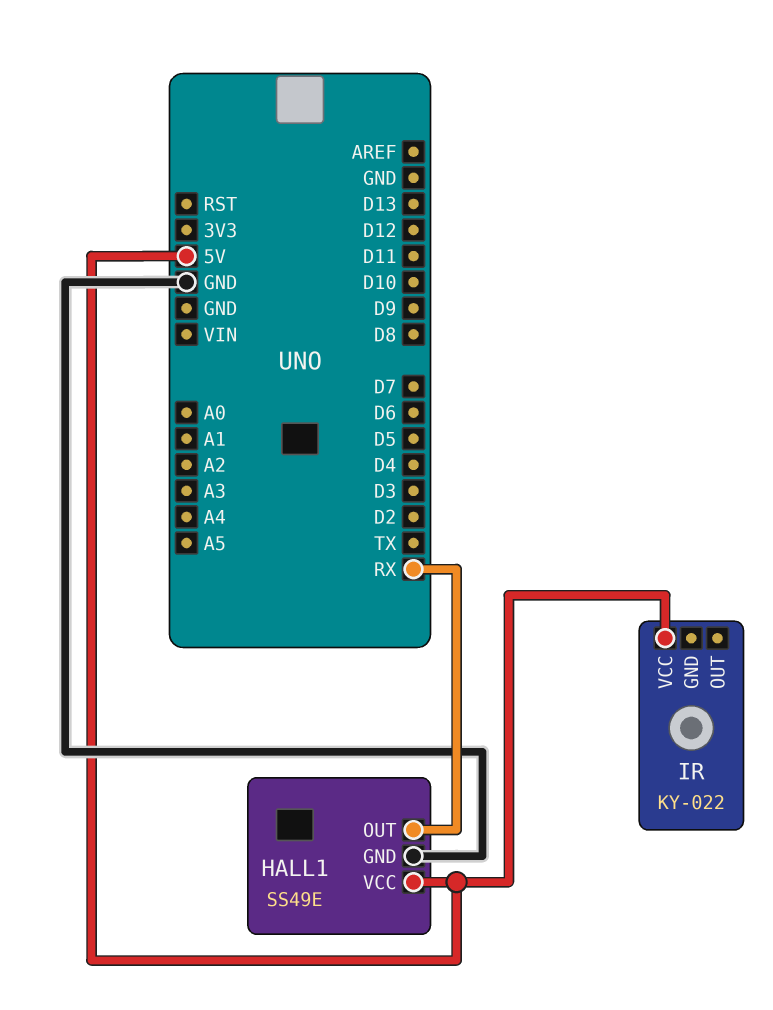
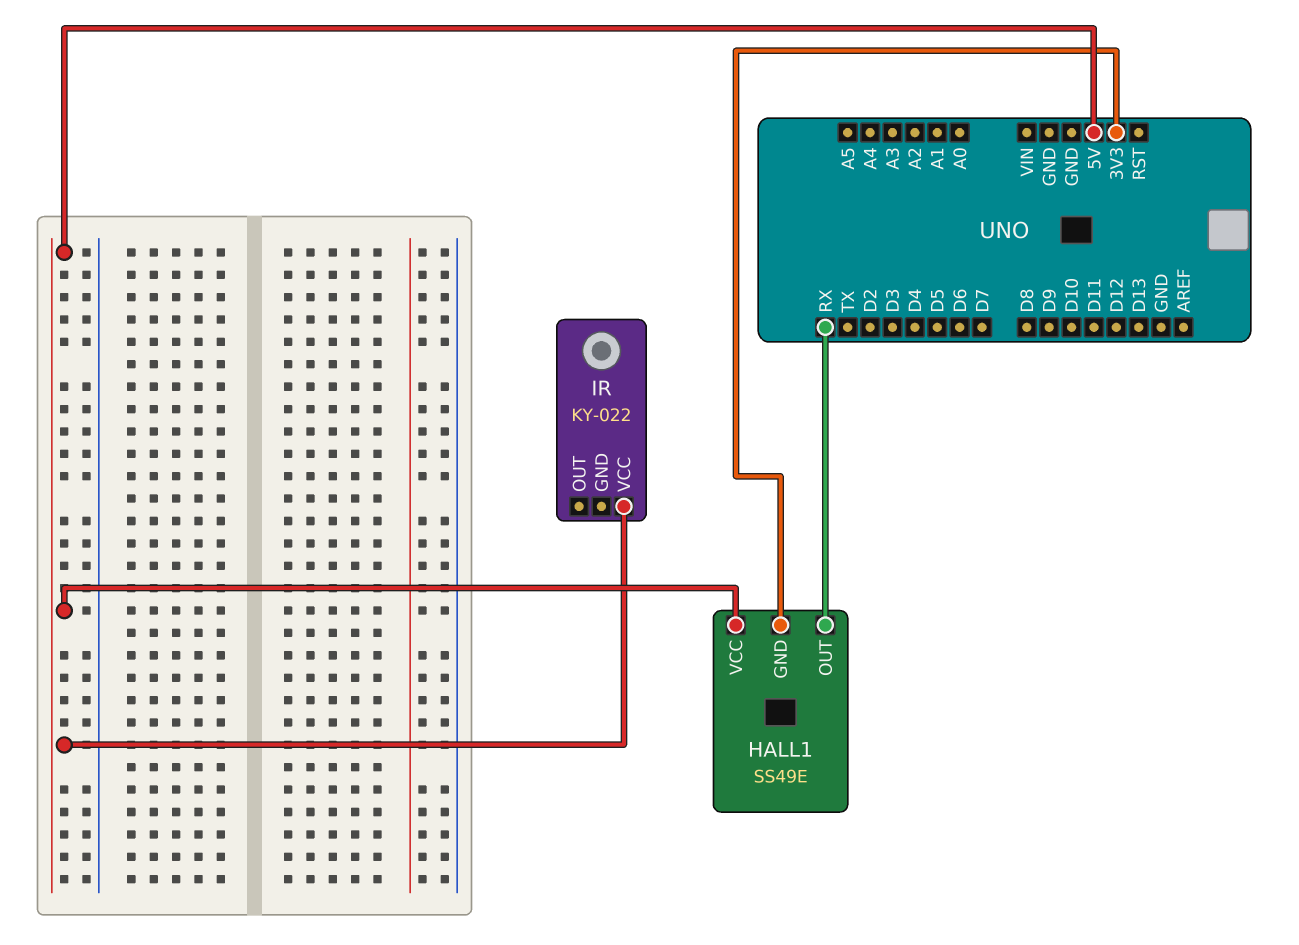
HALL1 pin GND: GND -> 3V3

